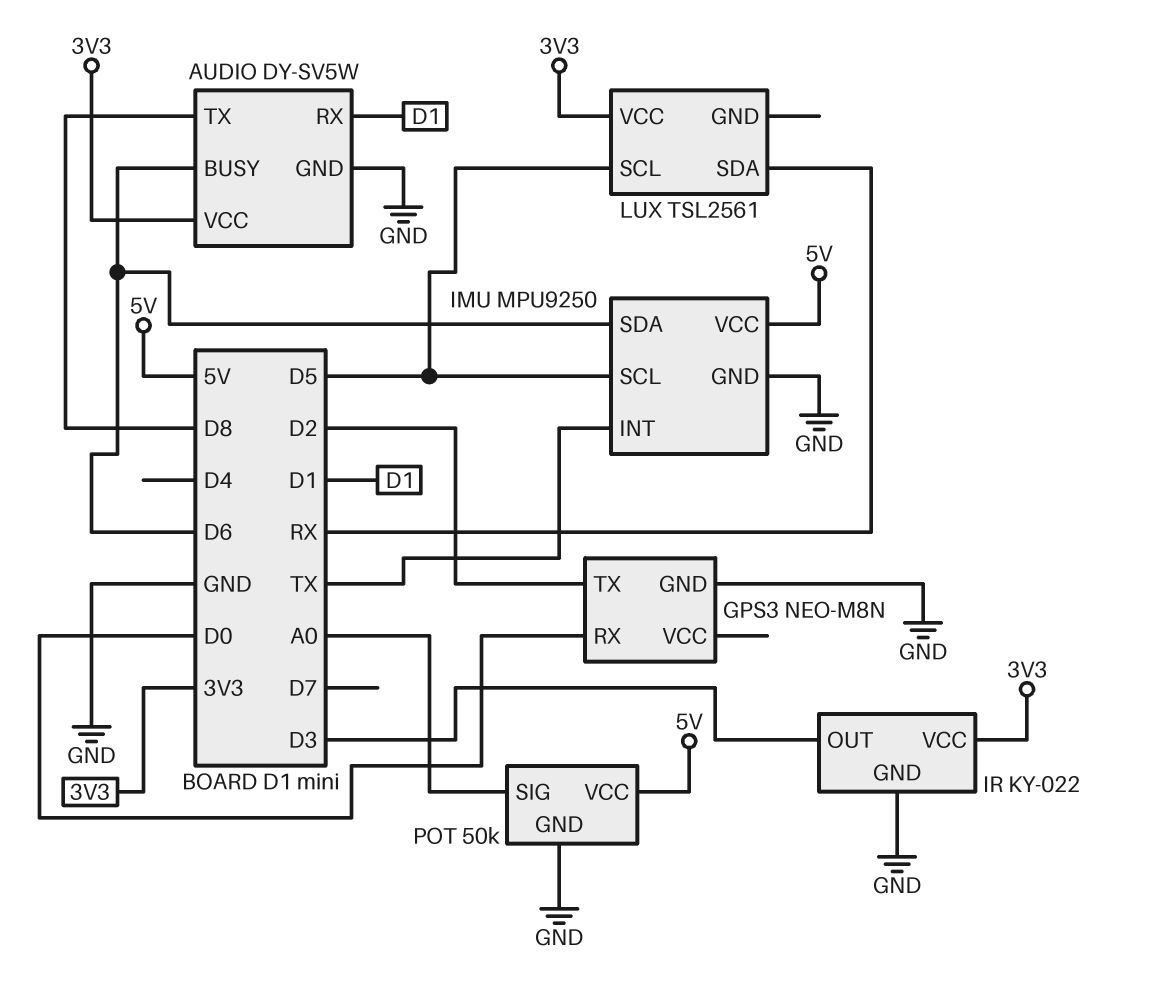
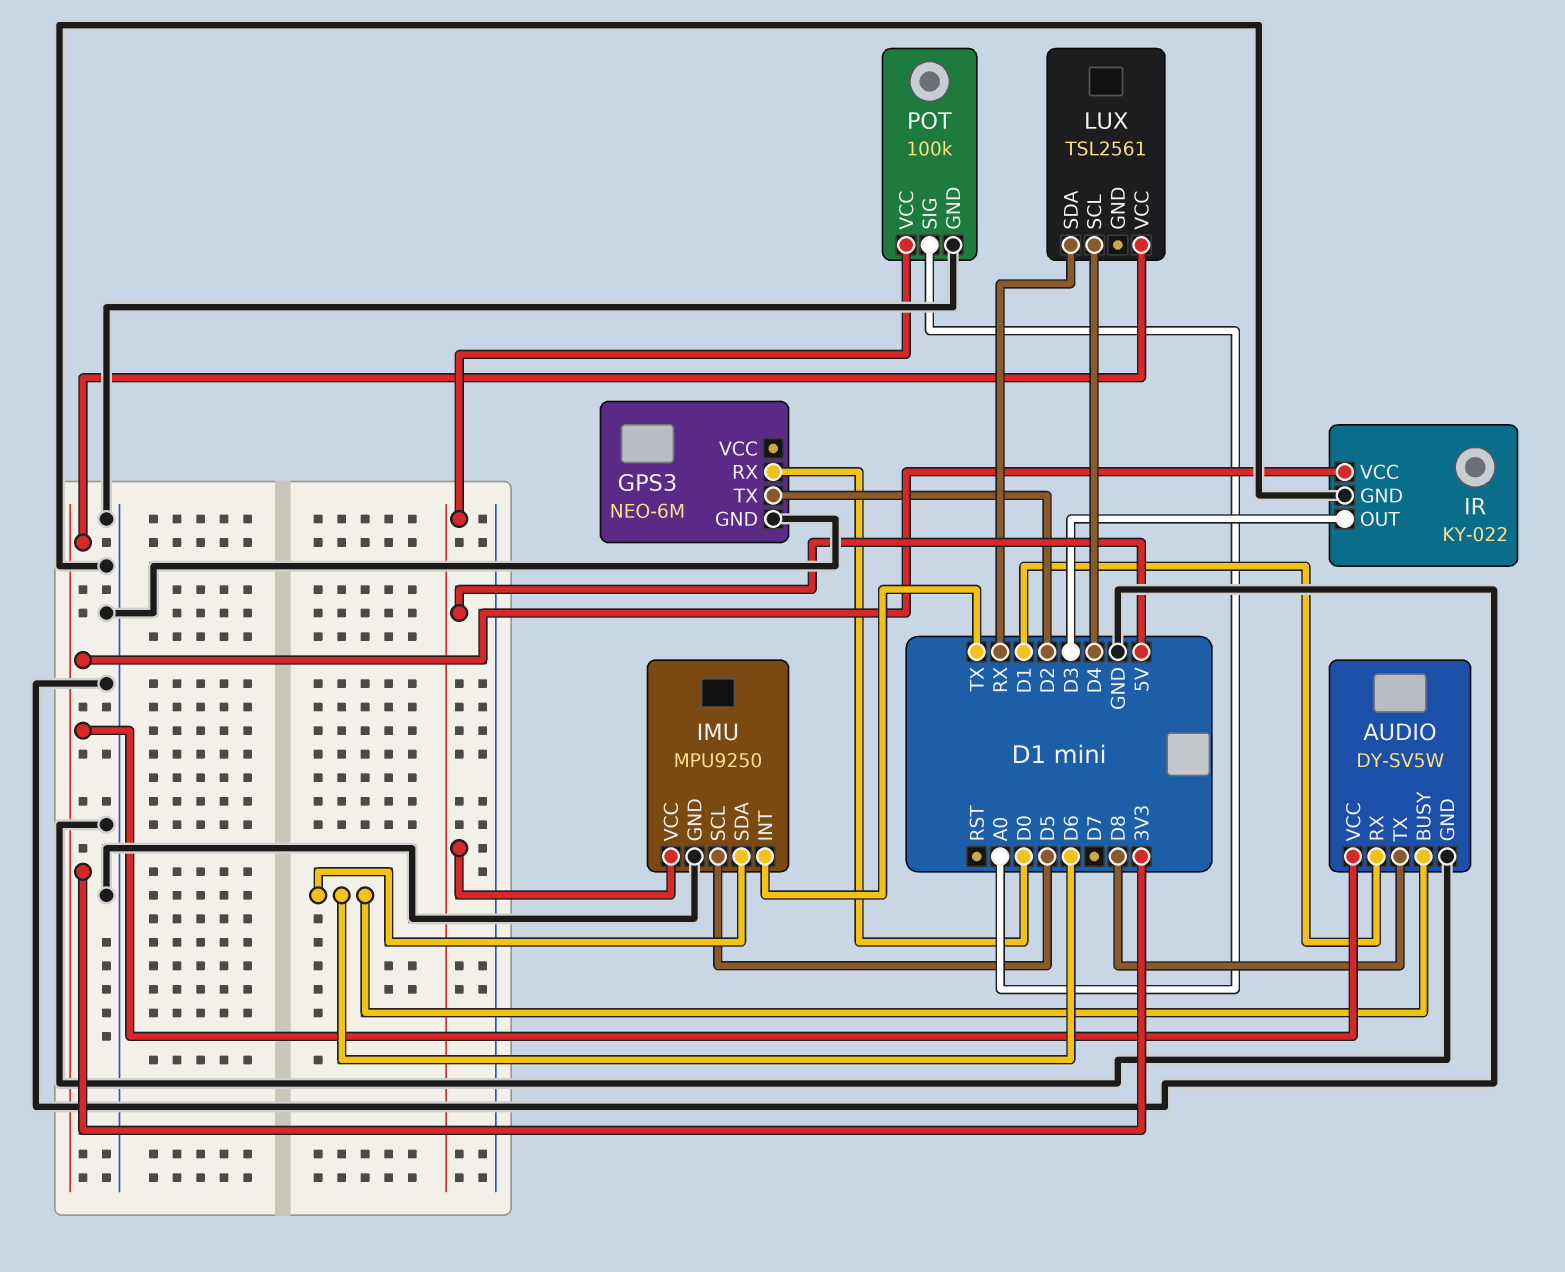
GPS3: NEO-M8N -> NEO-6M
LUX pin SCL: D5 -> D4
POT: 50k -> 100k

